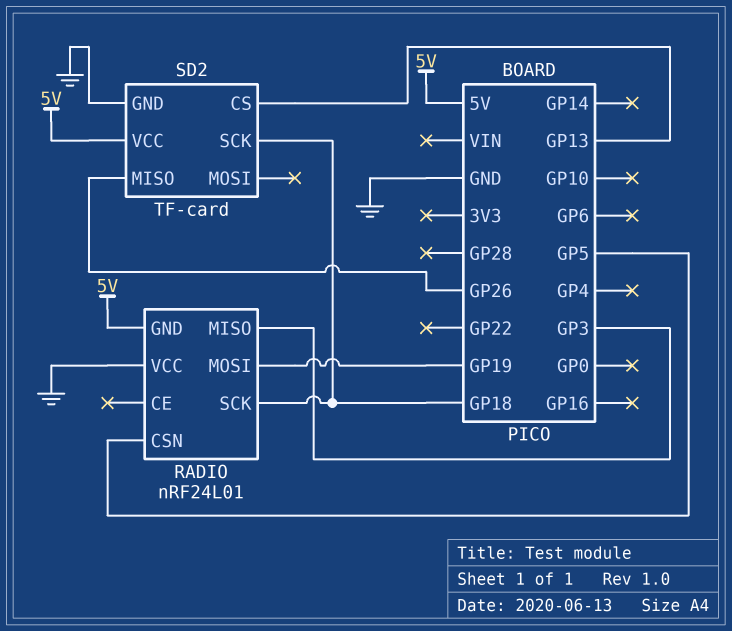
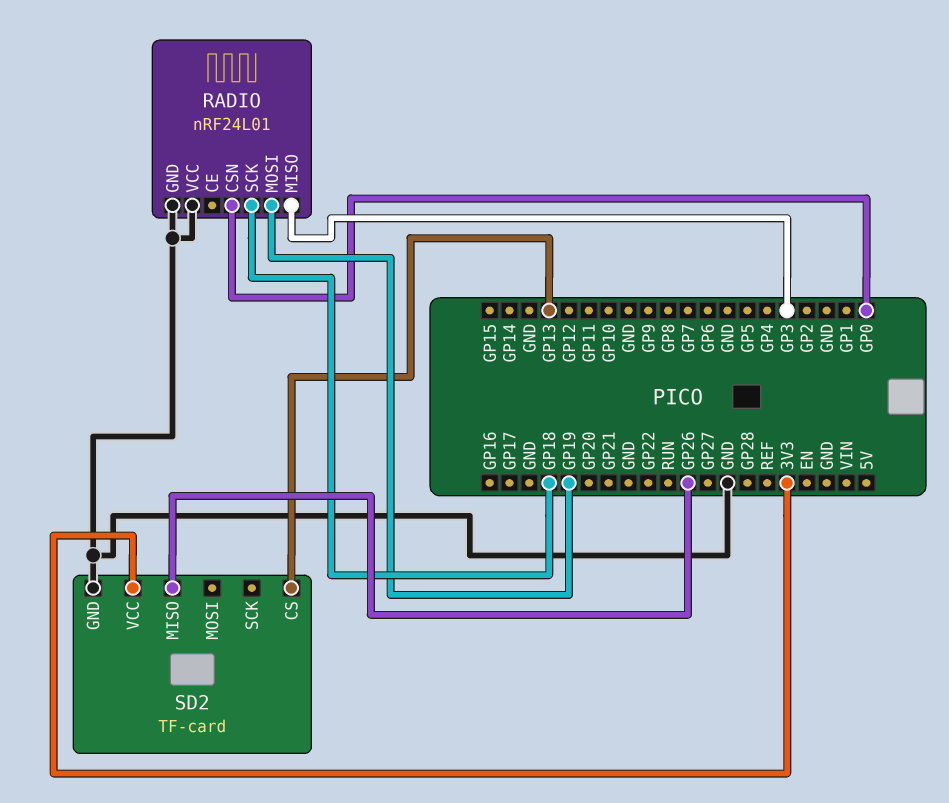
RADIO pin CSN: GP5 -> GP0
RADIO pin GND: 5V -> GND
SD2 pin SCK: GP18 -> none
SD2 pin VCC: 5V -> 3V3

